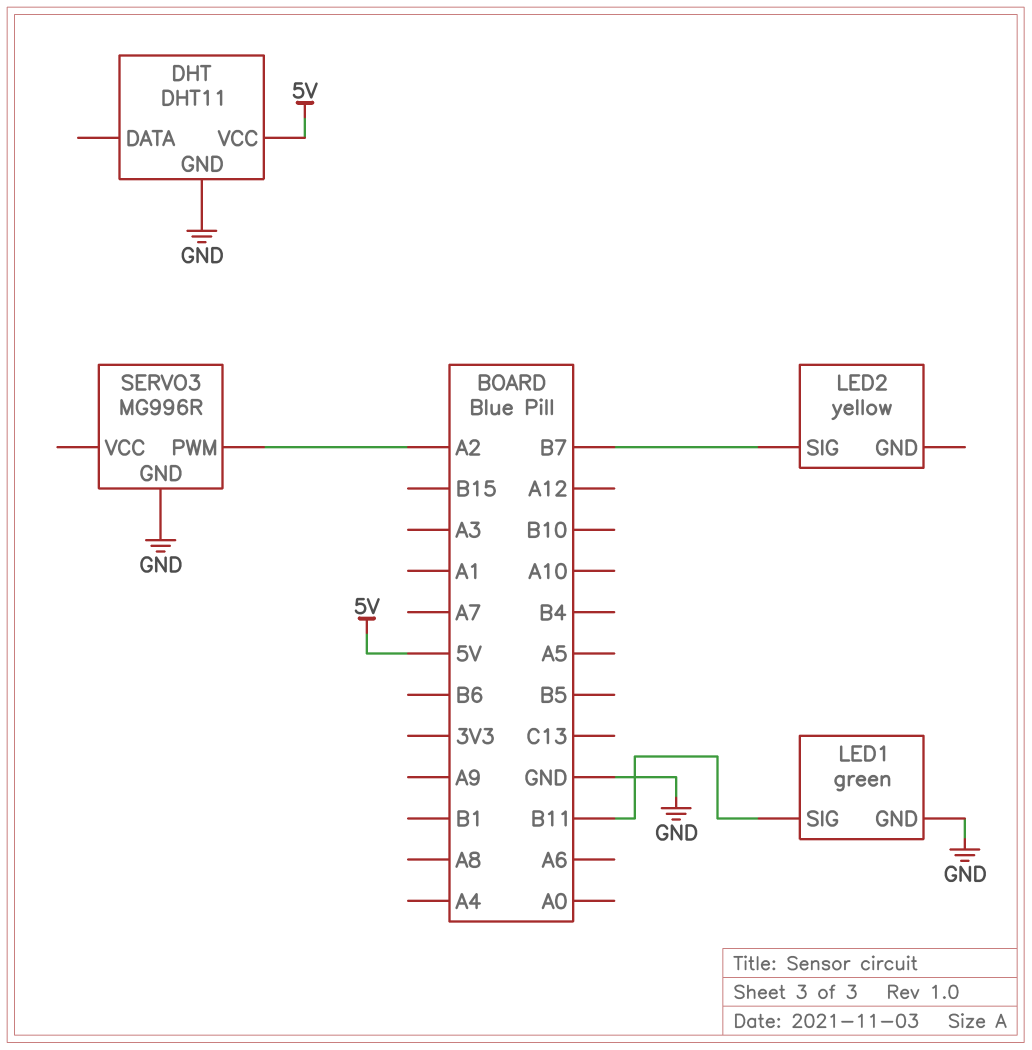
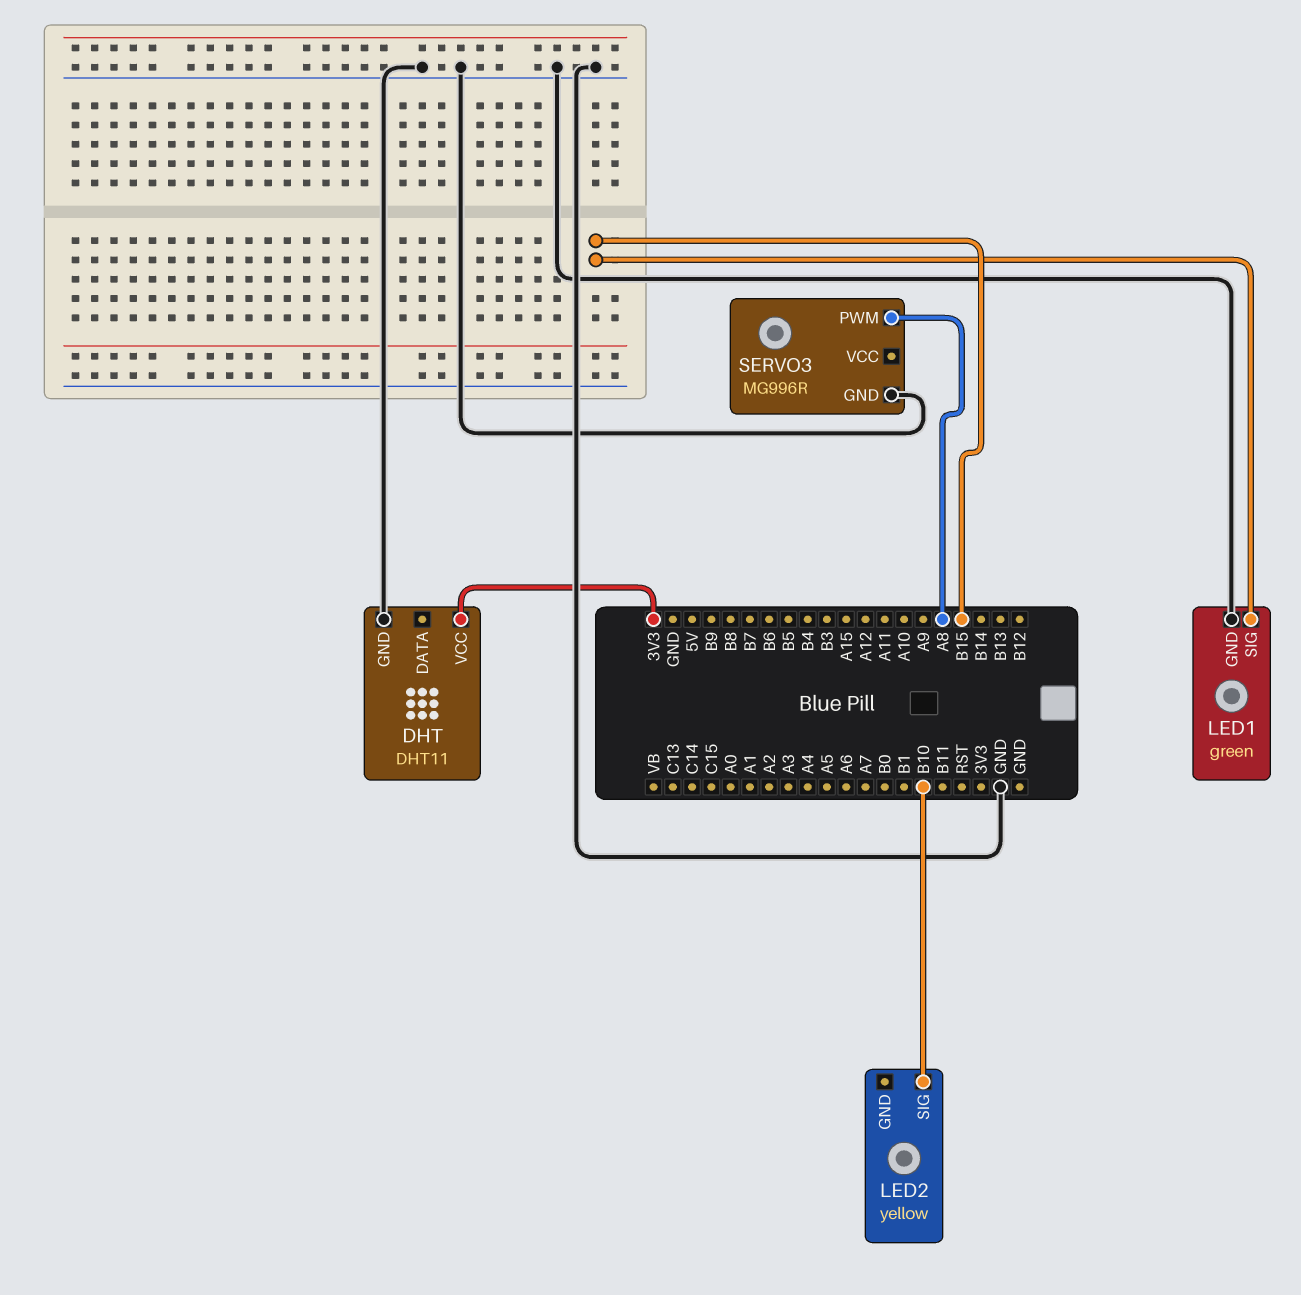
DHT pin VCC: 5V -> 3V3
LED1 pin SIG: B11 -> B15
LED2 pin SIG: B7 -> B10
SERVO3 pin PWM: A2 -> A8

